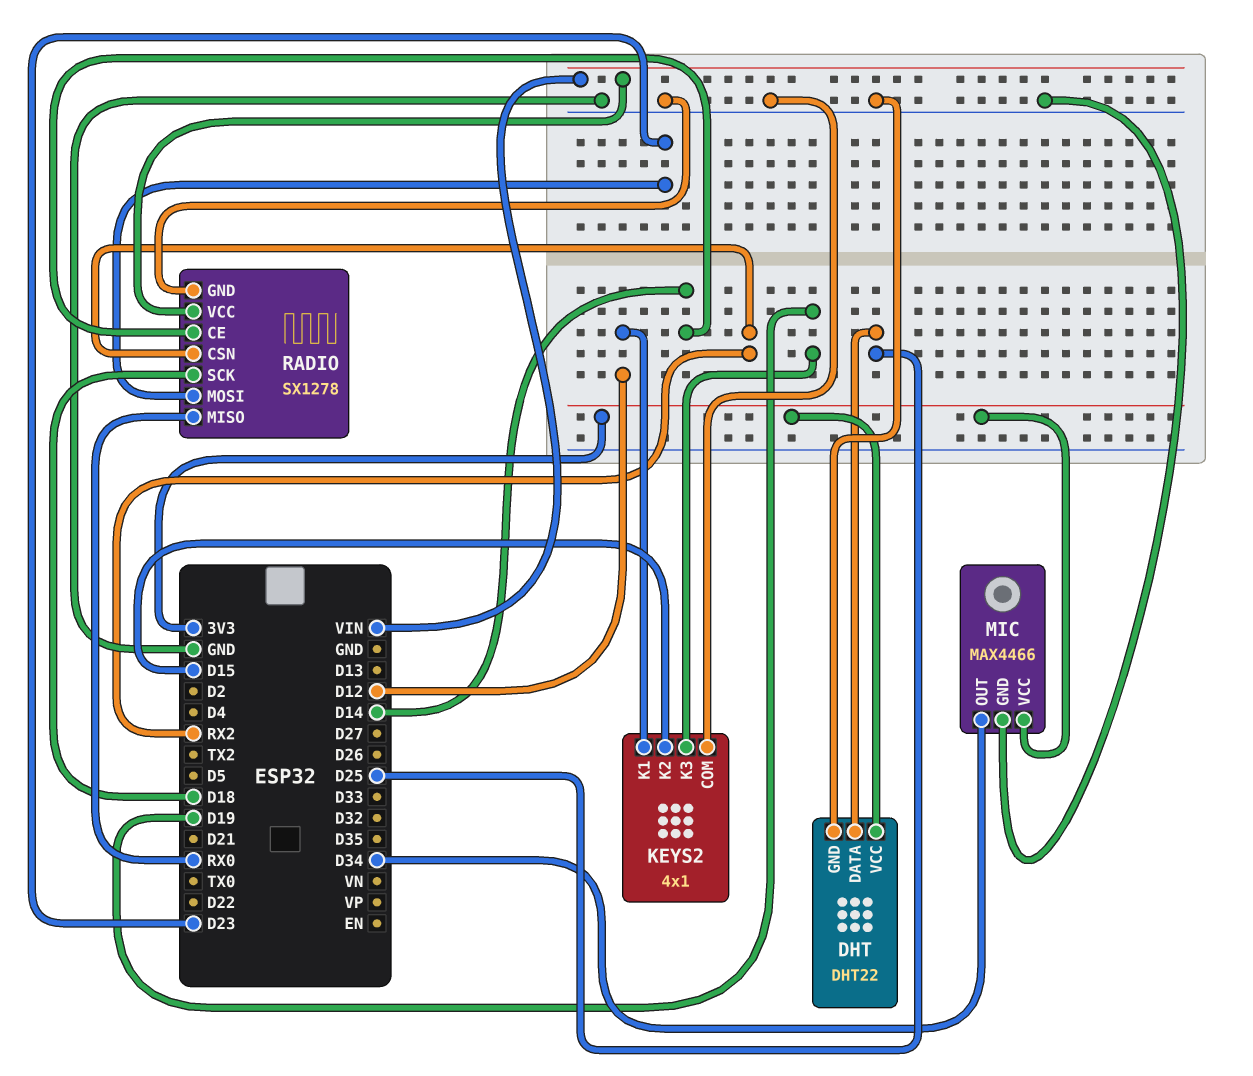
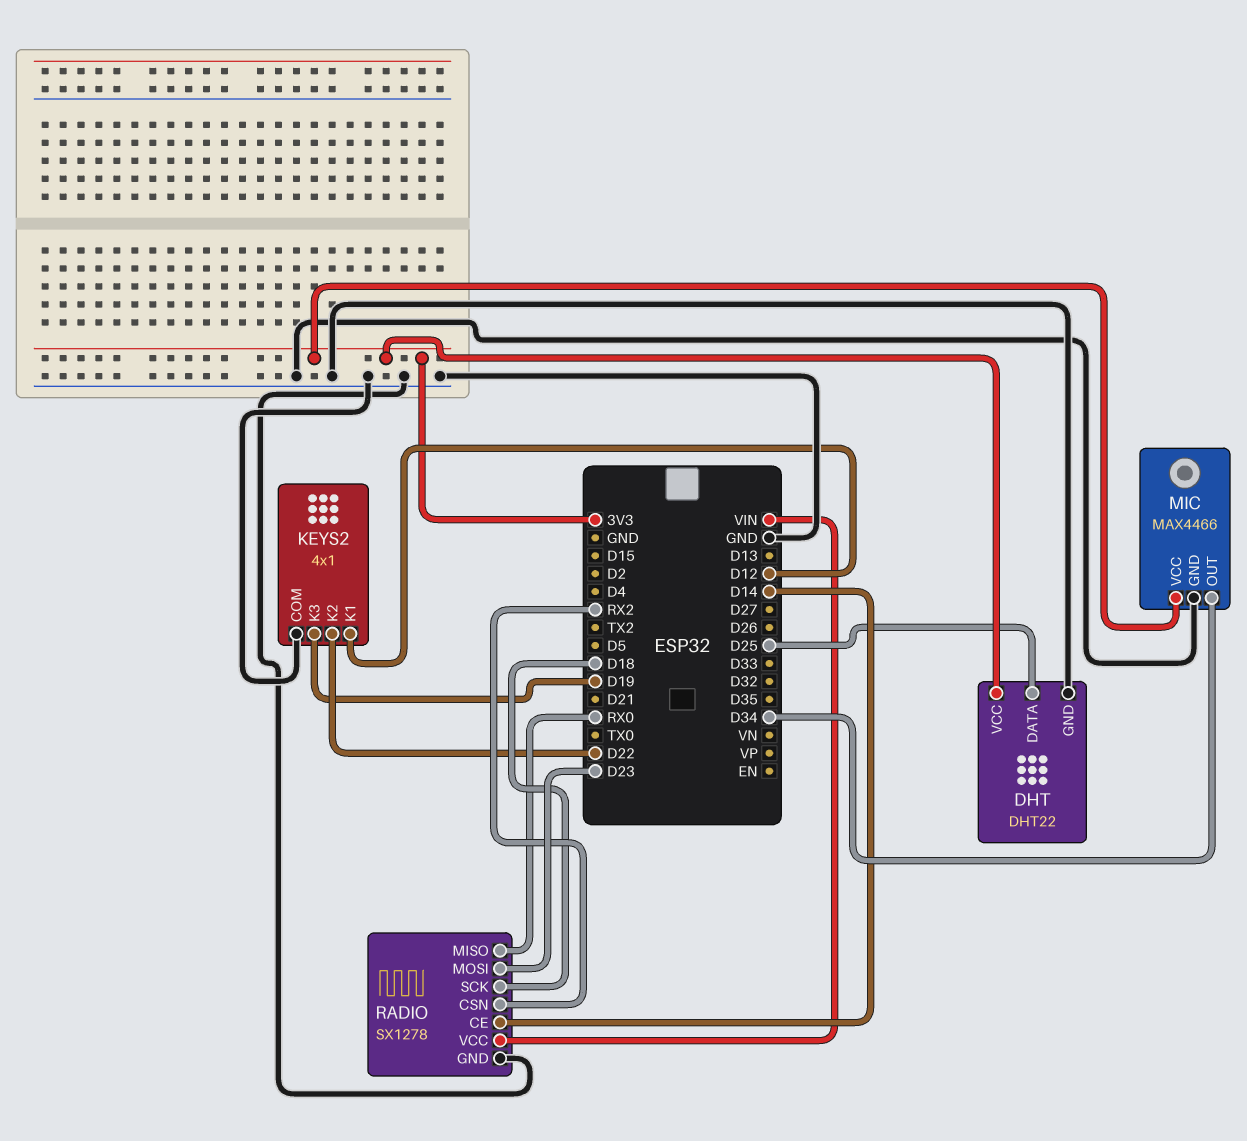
KEYS2 pin K2: D15 -> D22

